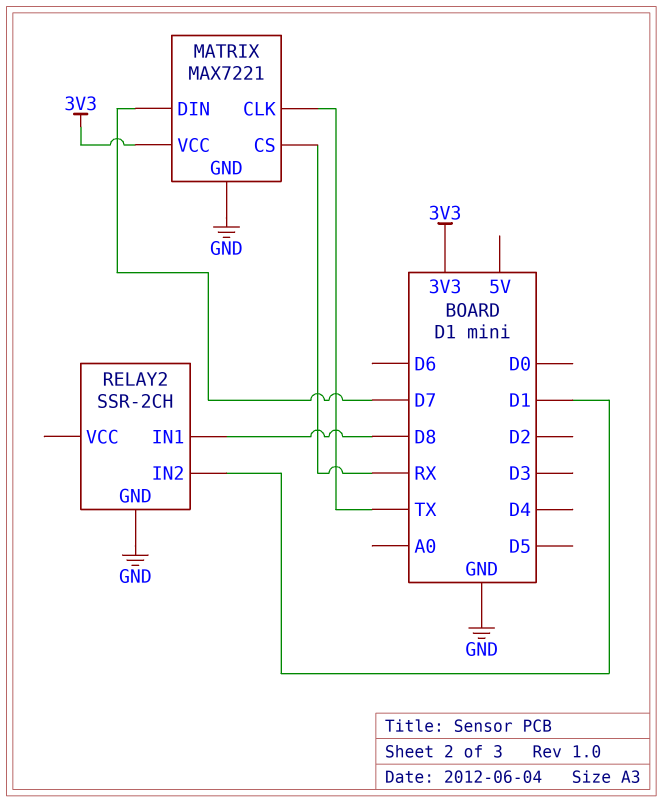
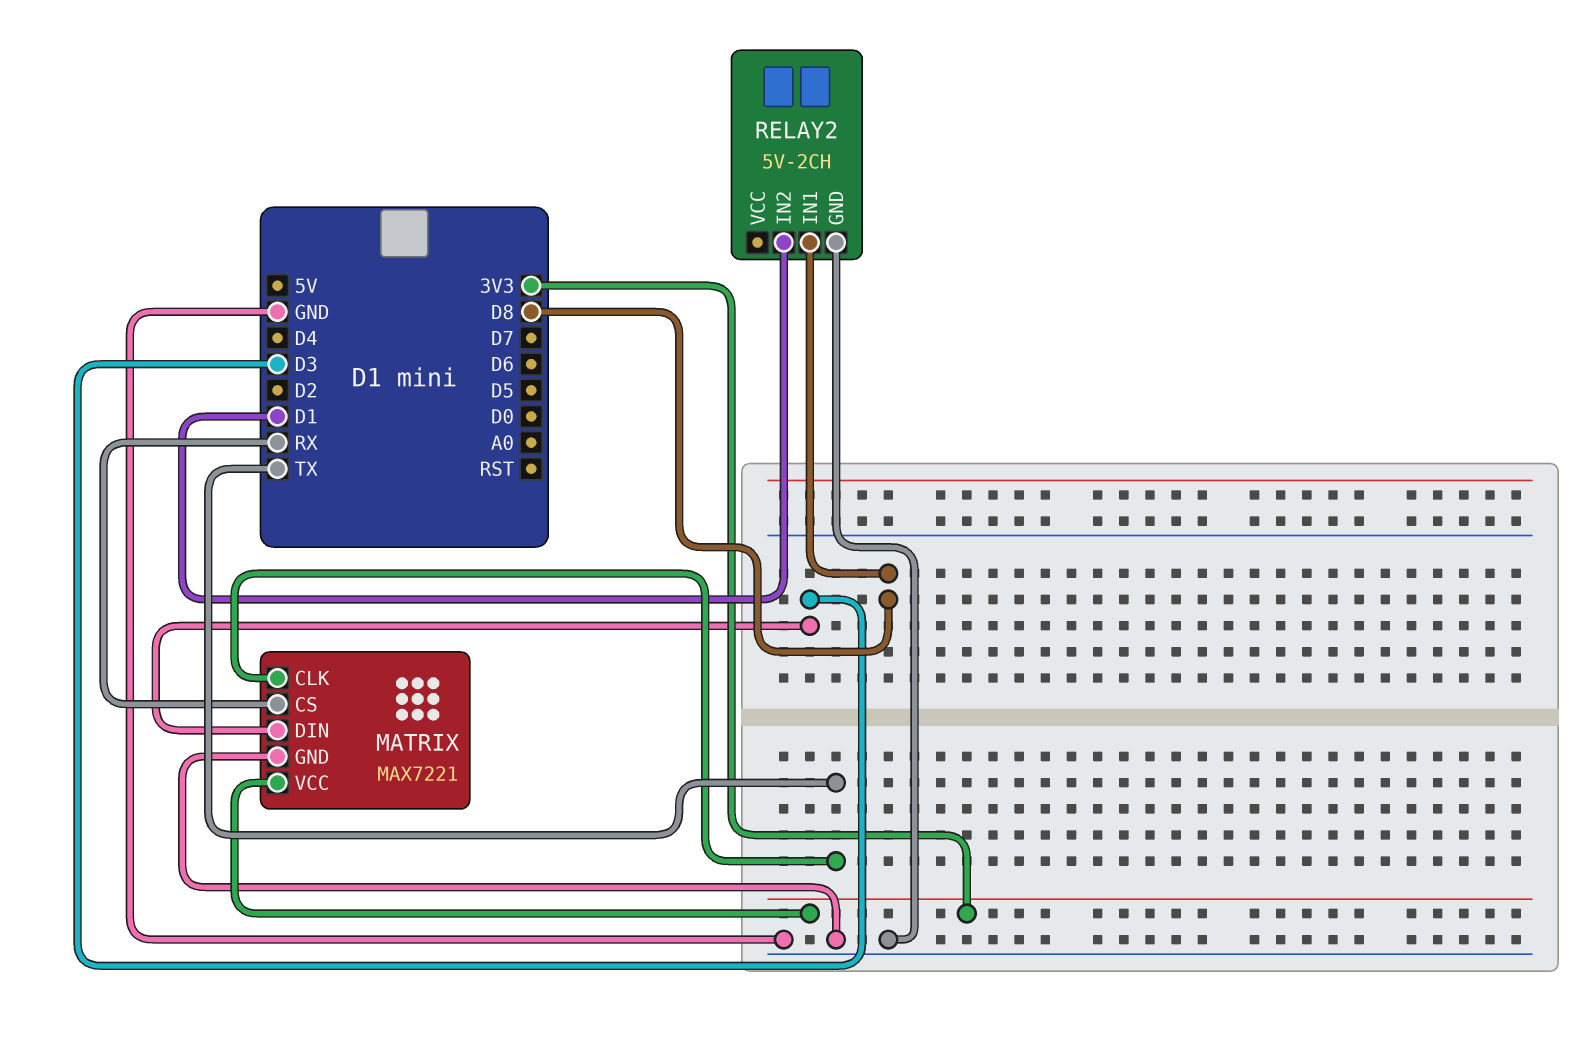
MATRIX pin DIN: D7 -> D3
RELAY2: SSR-2CH -> 5V-2CH

